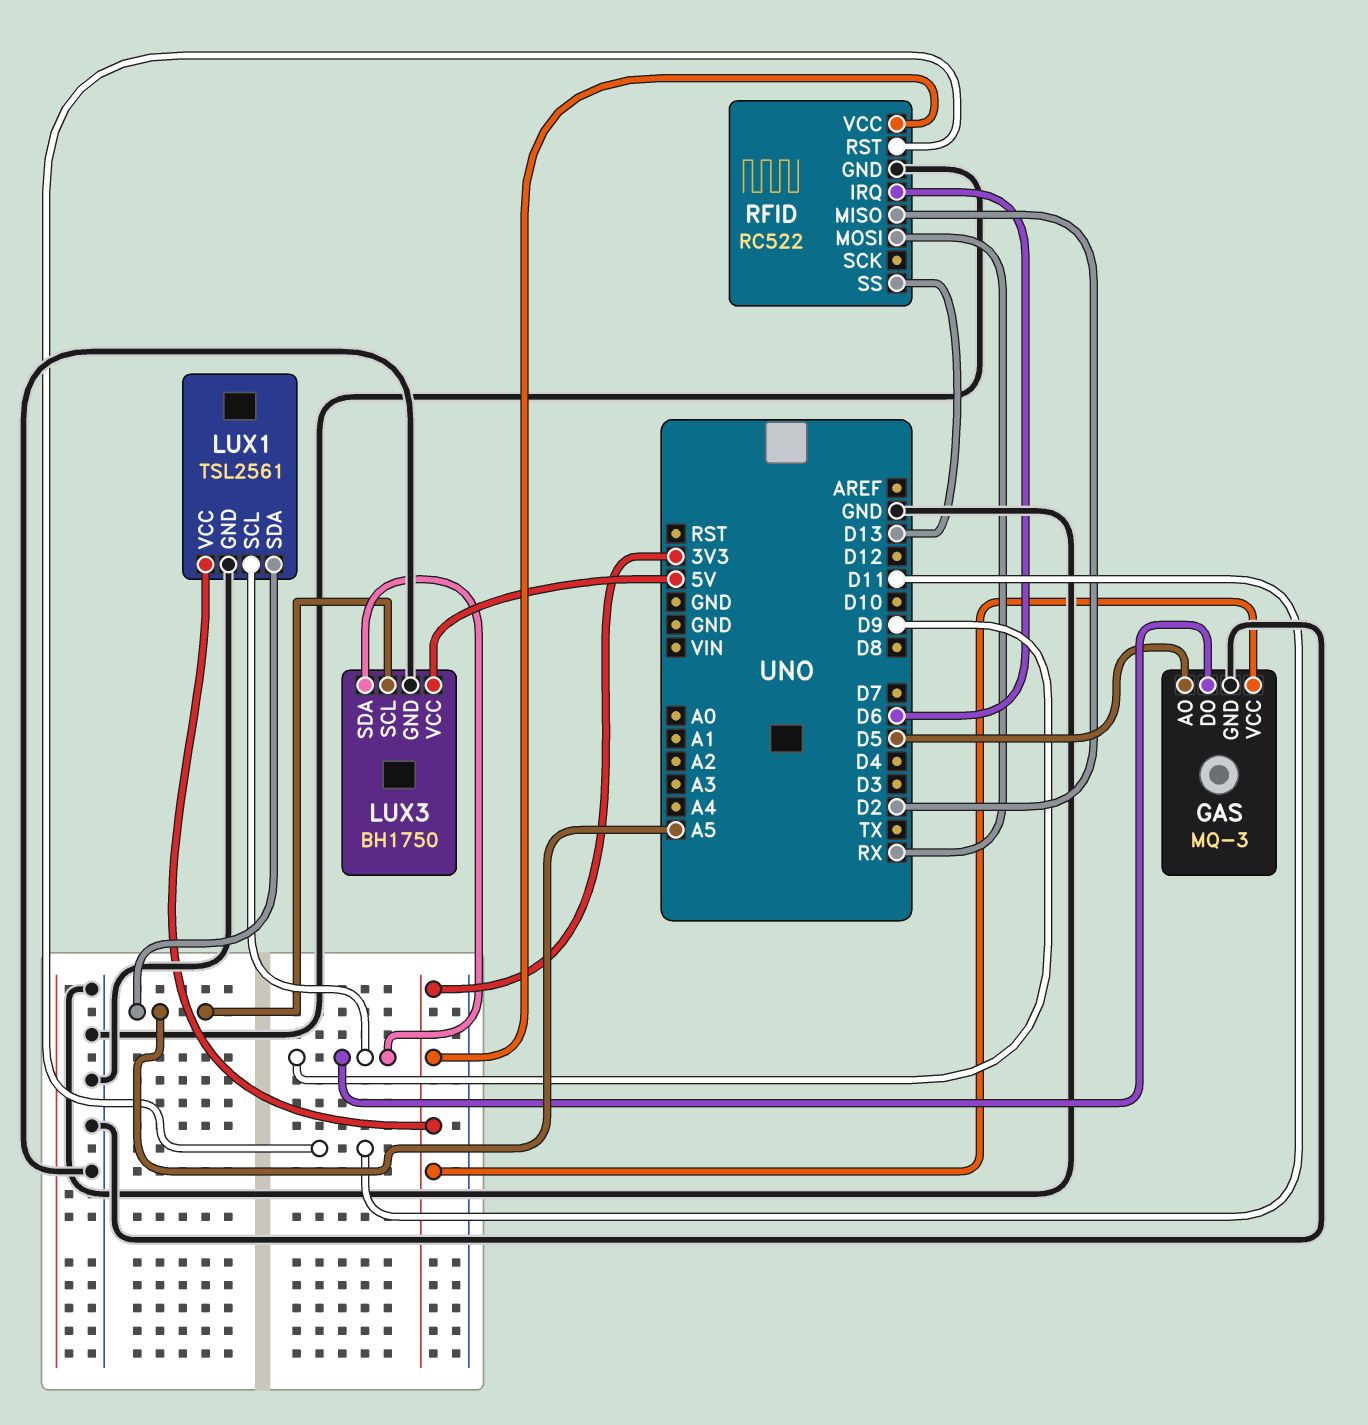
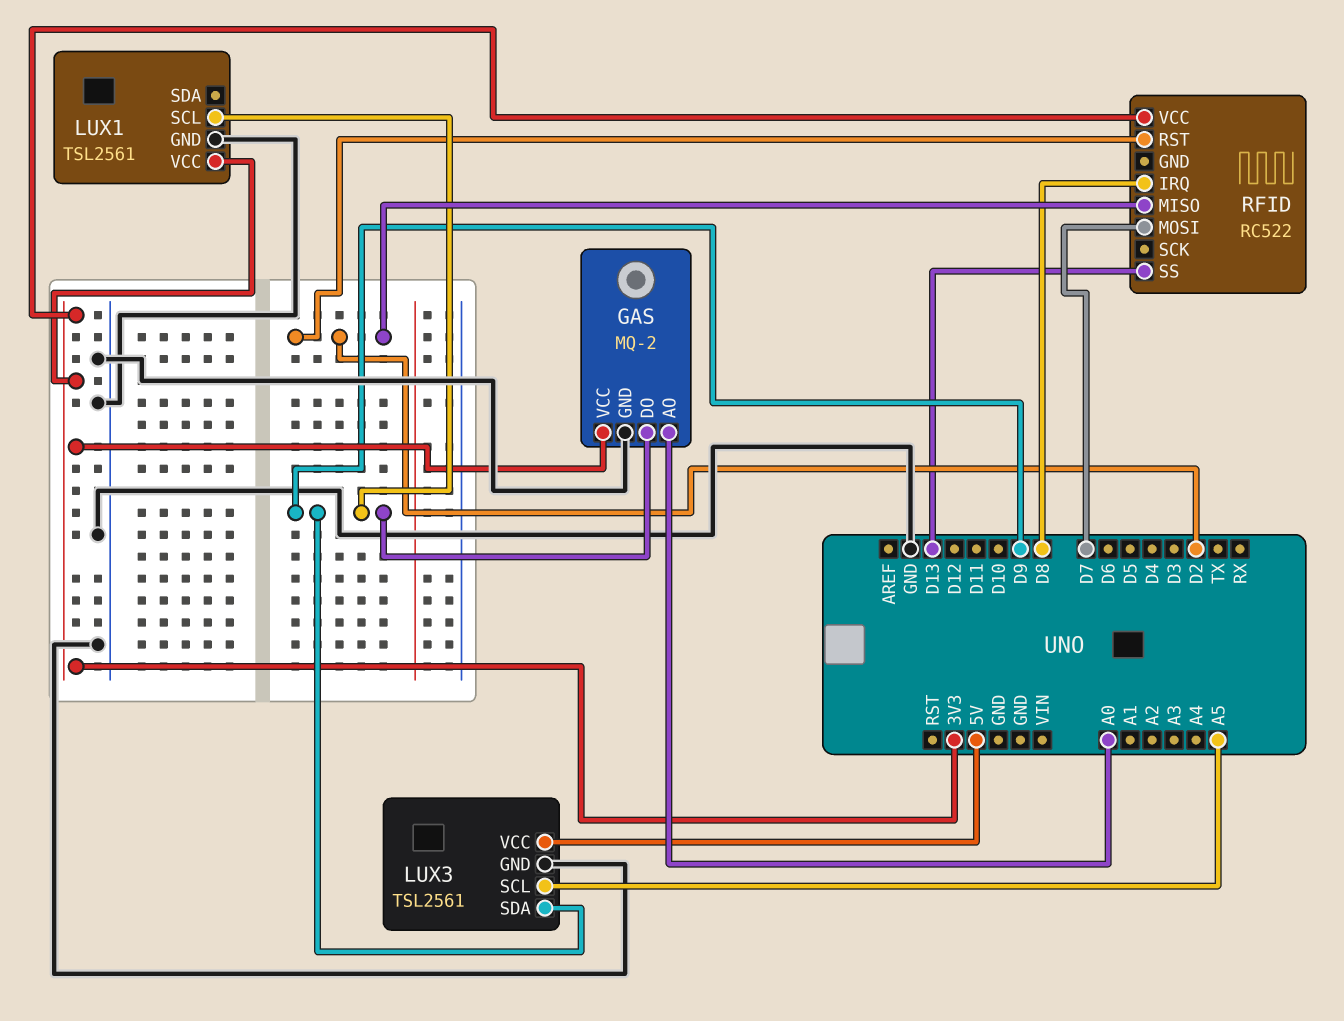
GAS: MQ-3 -> MQ-2
GAS pin AO: D5 -> A0
LUX1 pin SDA: A5 -> none
LUX3: BH1750 -> TSL2561
RFID pin GND: GND -> none
RFID pin IRQ: D6 -> D8
RFID pin MOSI: RX -> D7
RFID pin RST: D11 -> D2

